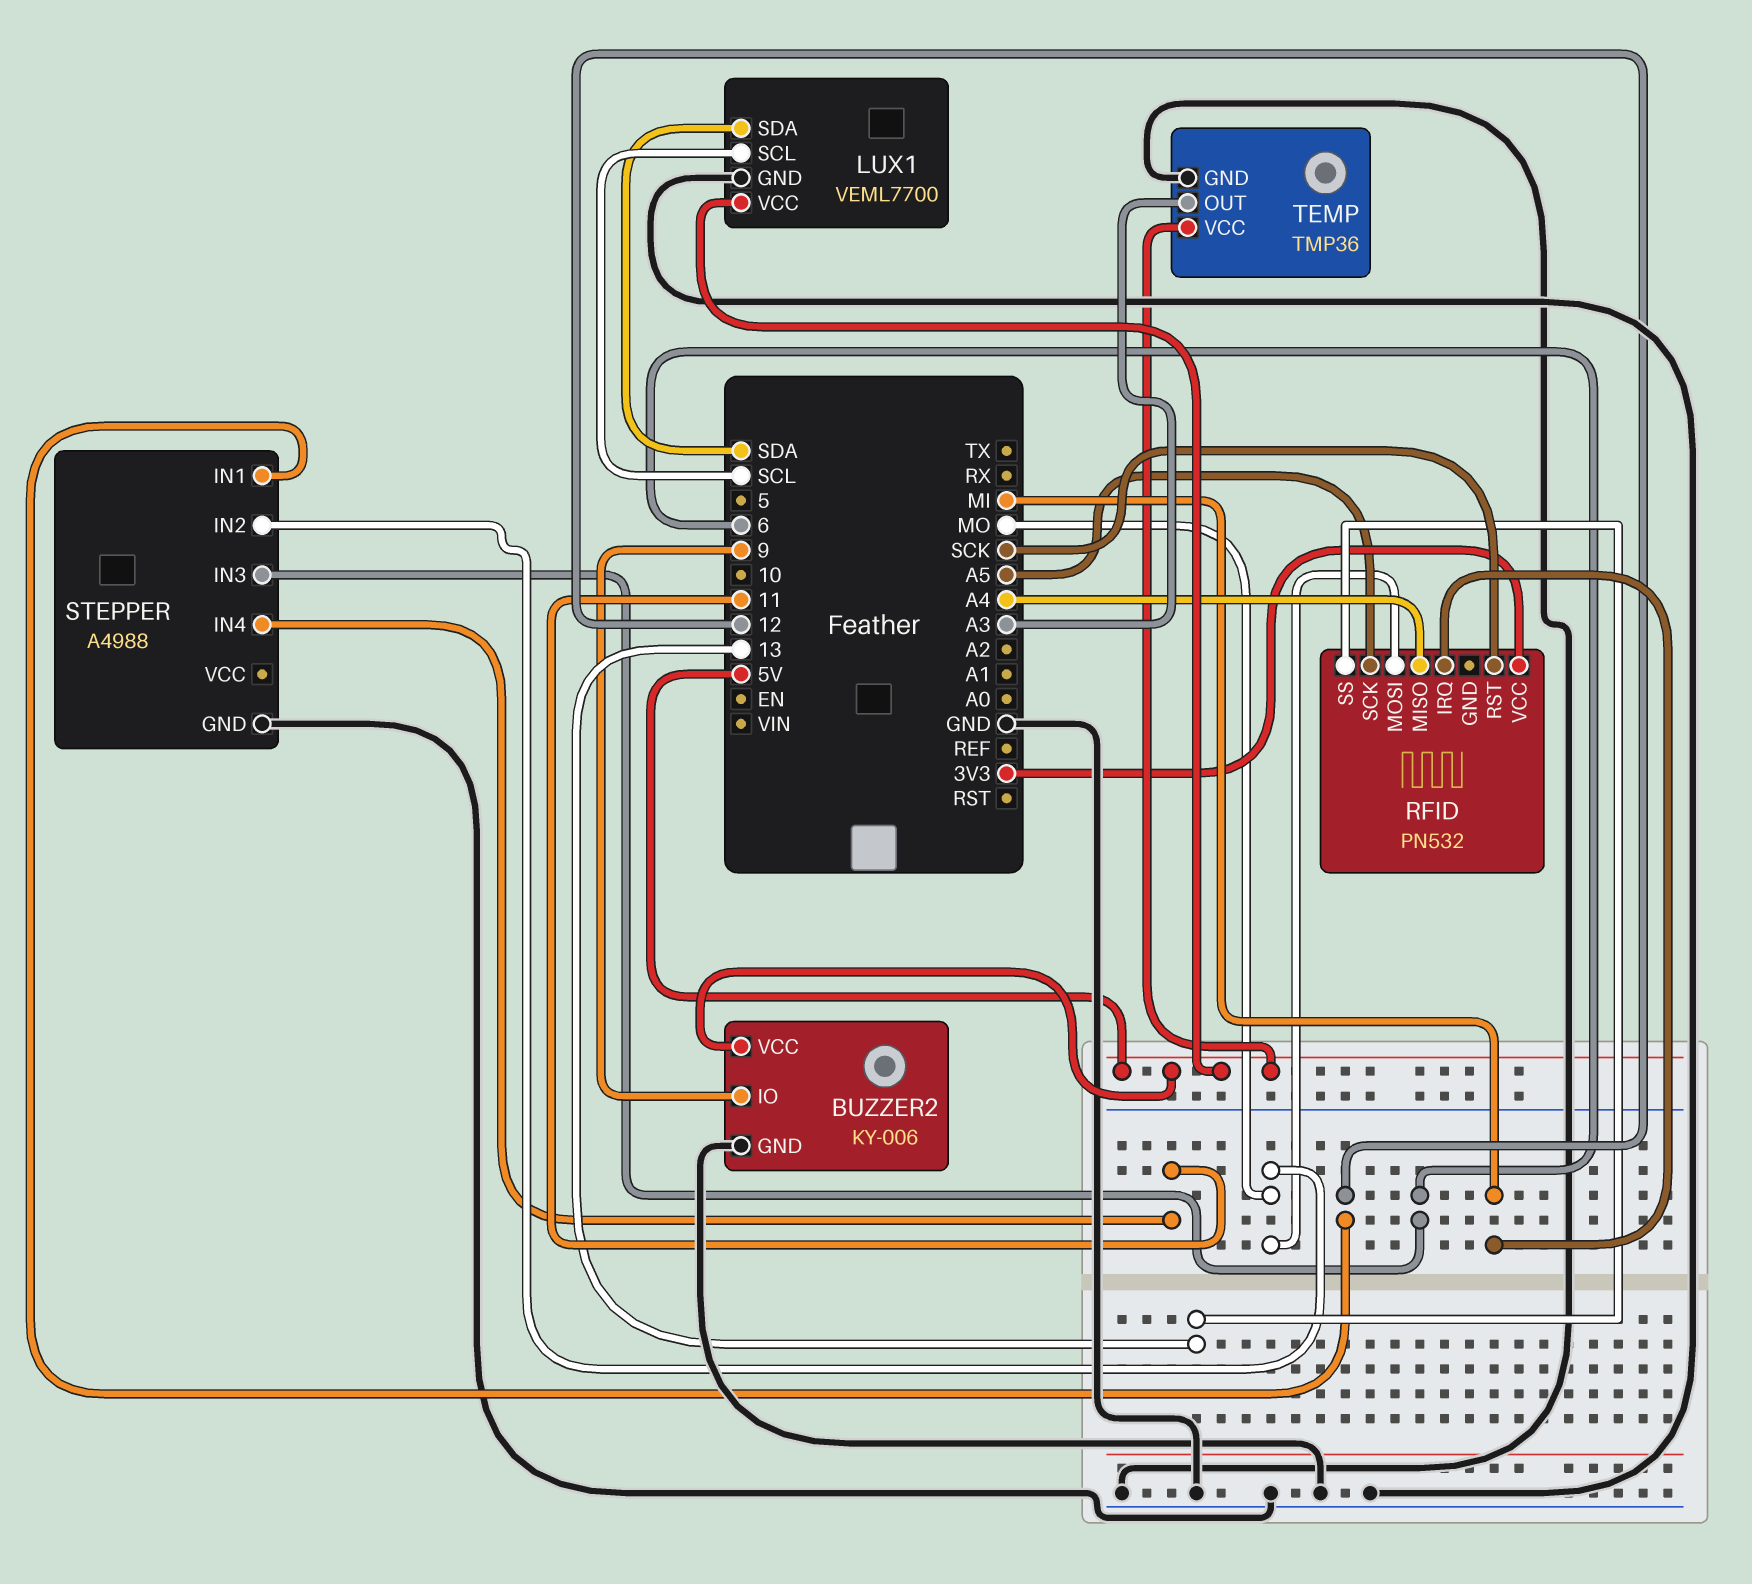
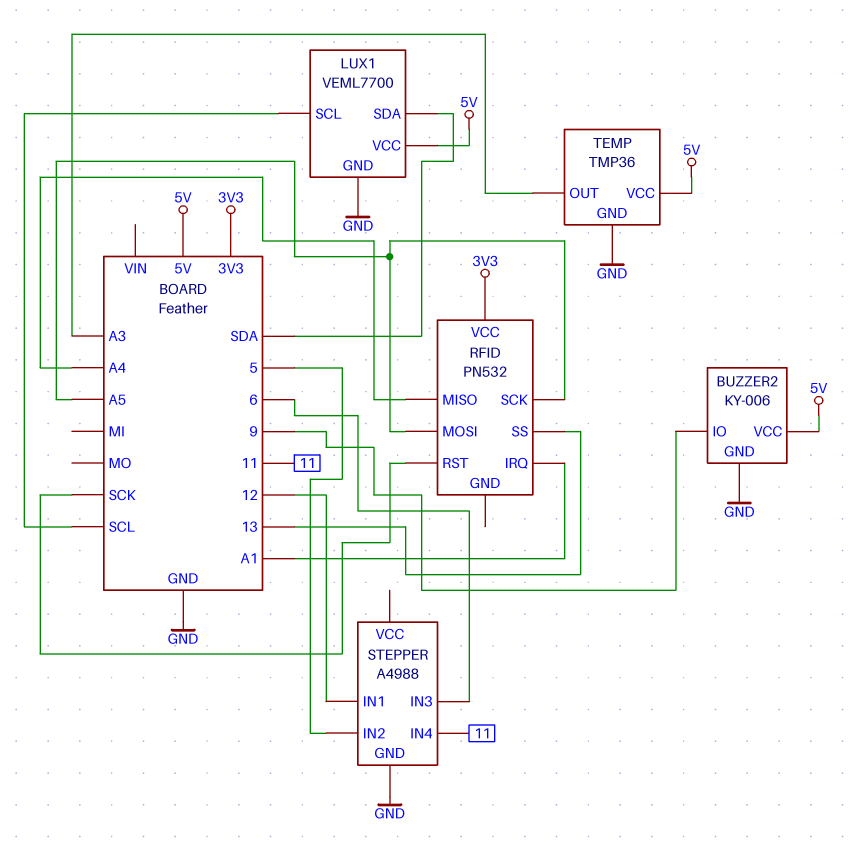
RFID pin IRQ: MI -> A1
RFID pin MOSI: MO -> A5
STEPPER pin IN2: MO -> 5

